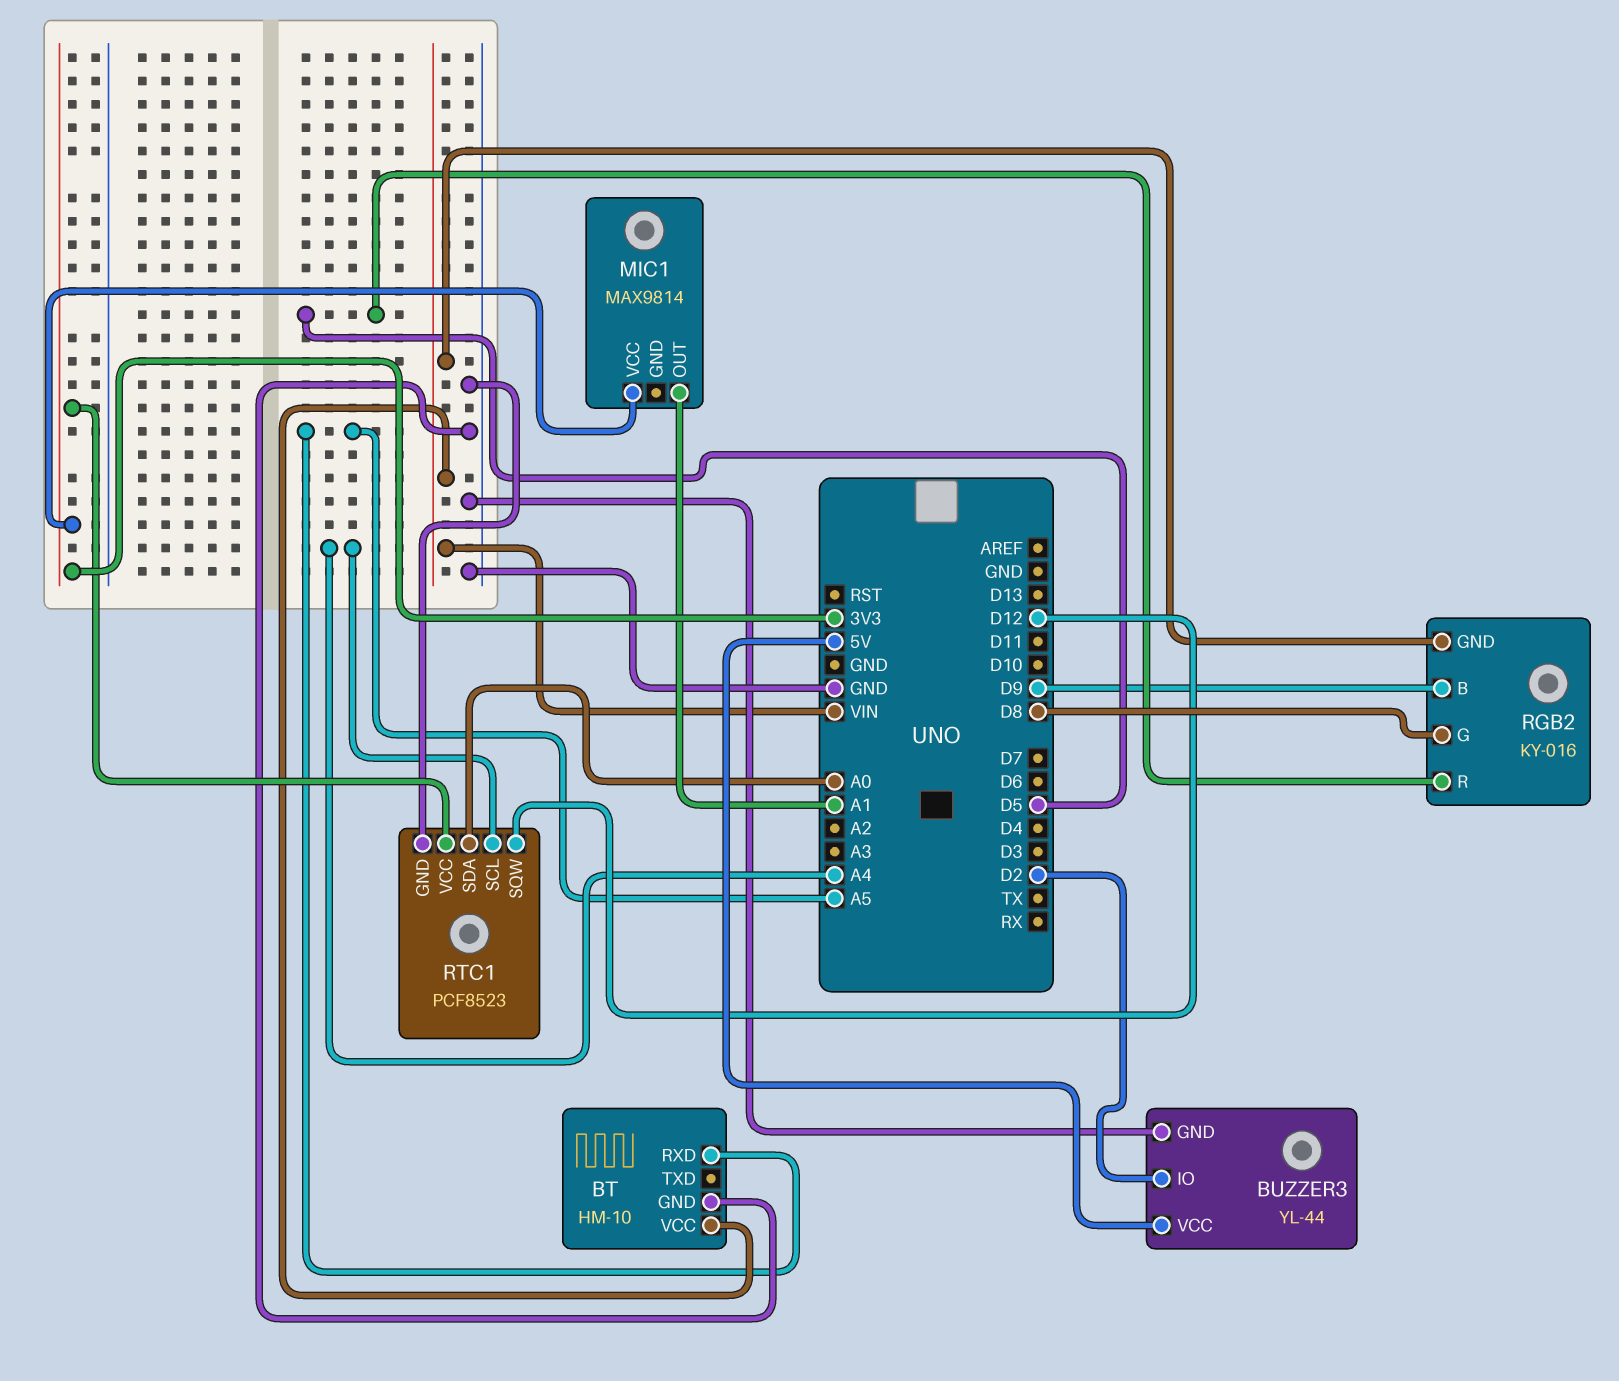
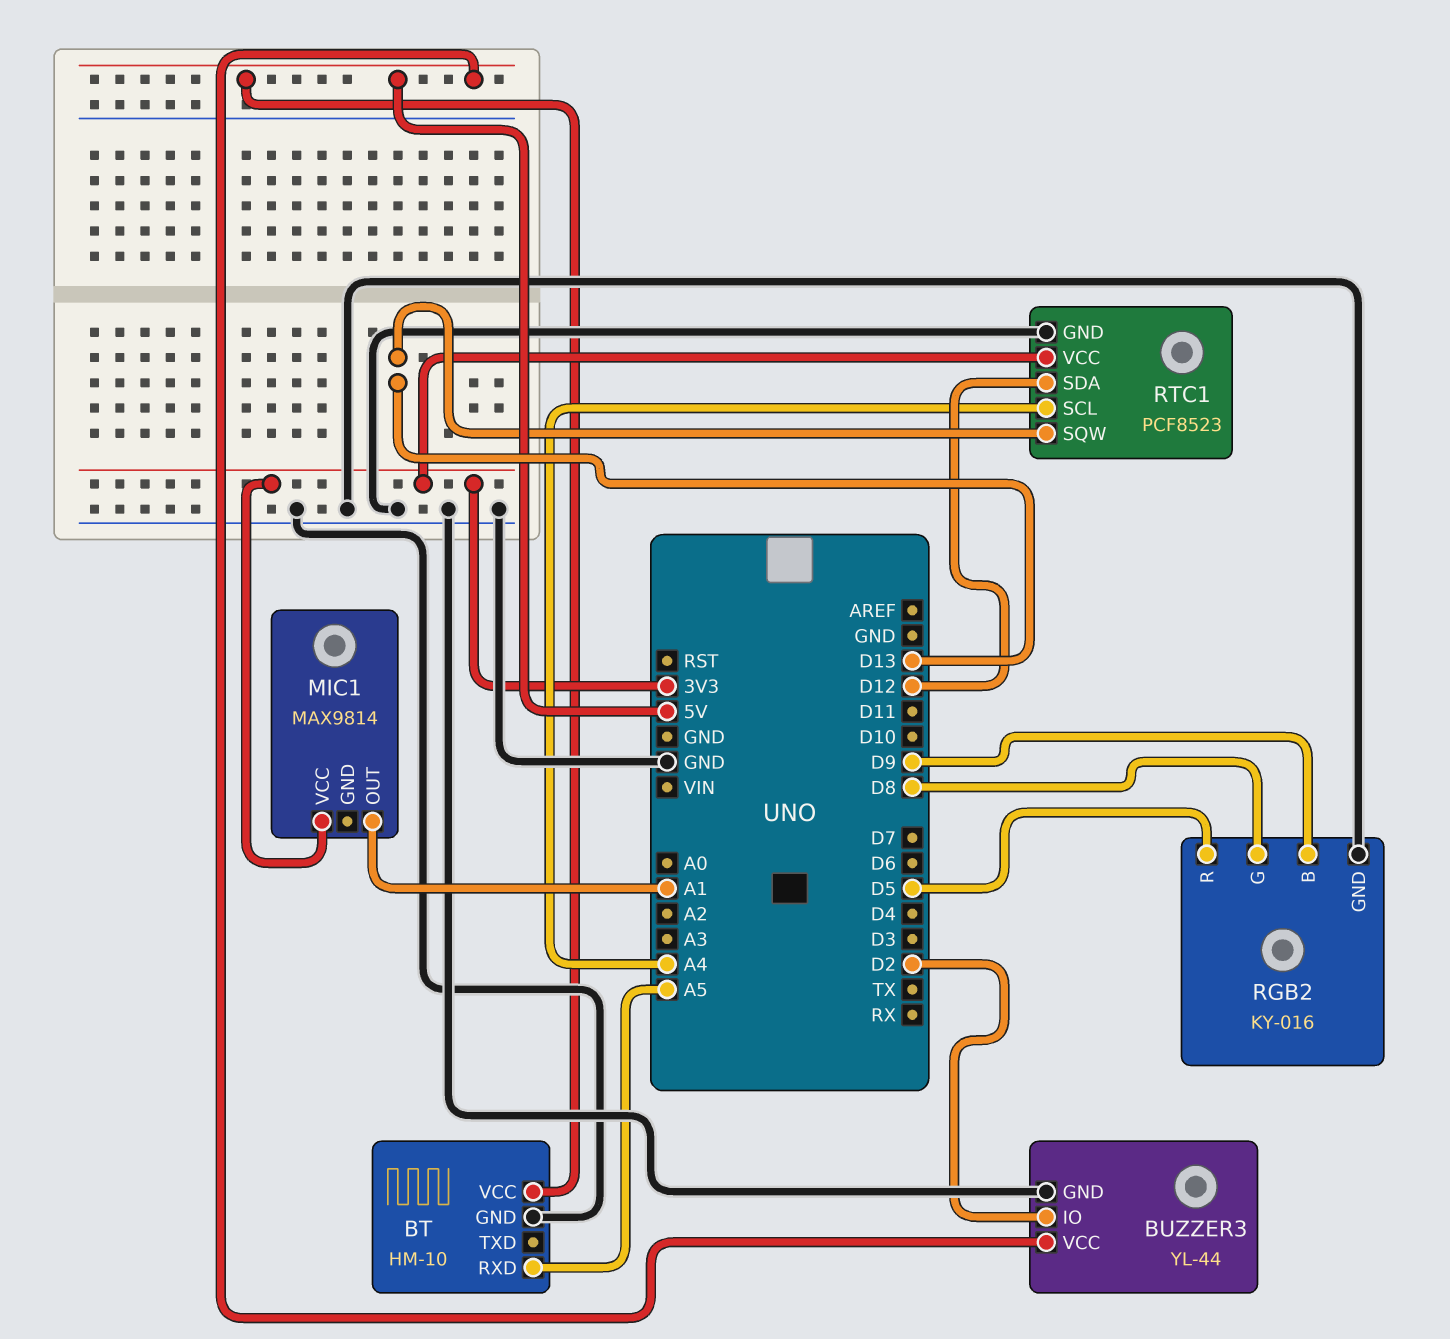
BT pin VCC: VIN -> 5V
RGB2 pin GND: VIN -> GND
RTC1 pin SDA: A0 -> D12
RTC1 pin SQW: D12 -> D13

